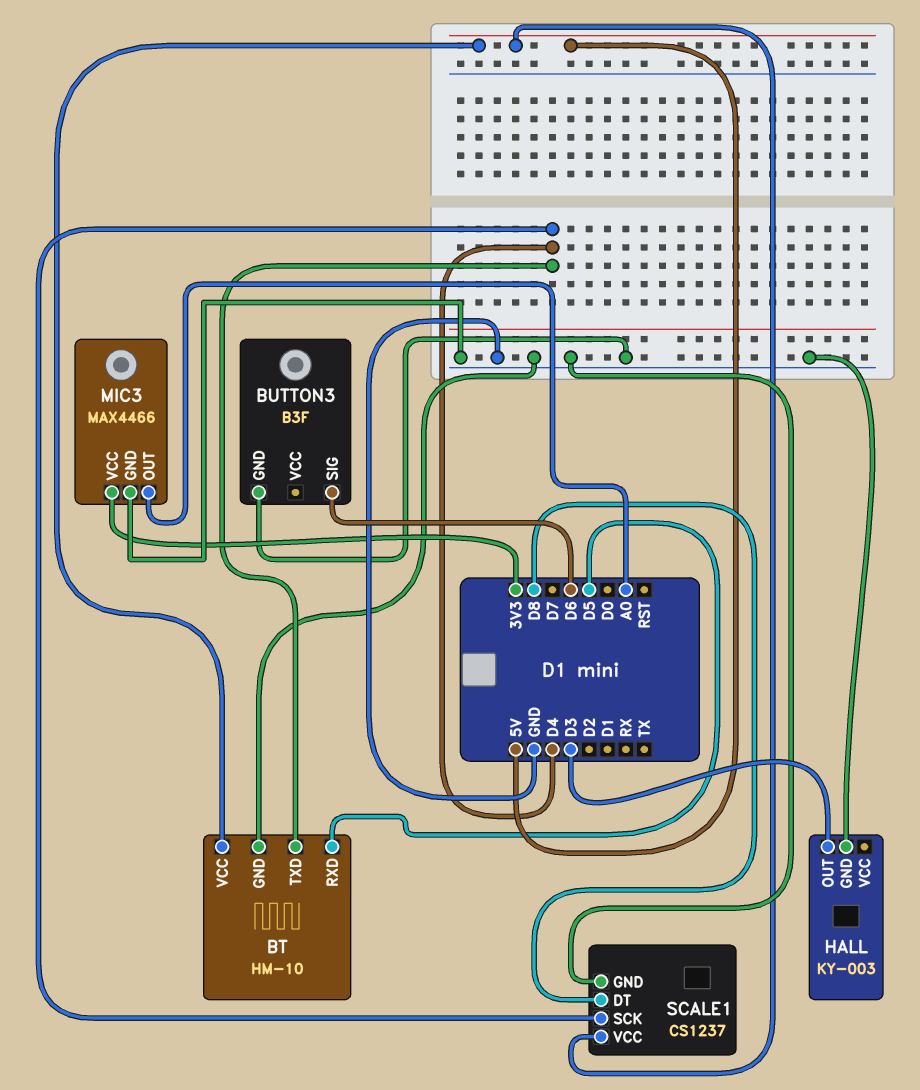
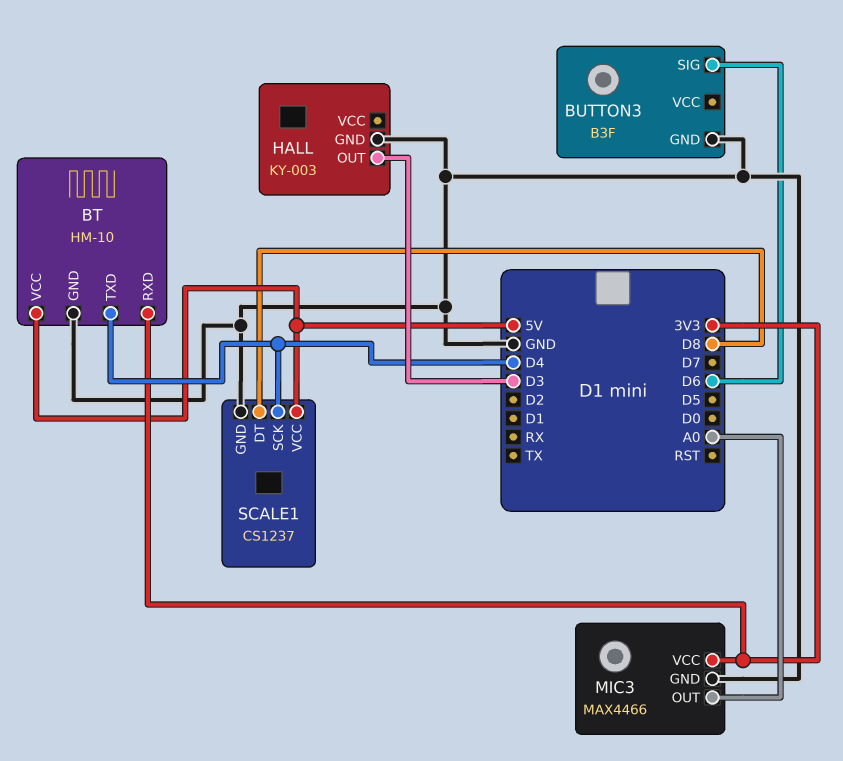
BT pin RXD: D5 -> 3V3

